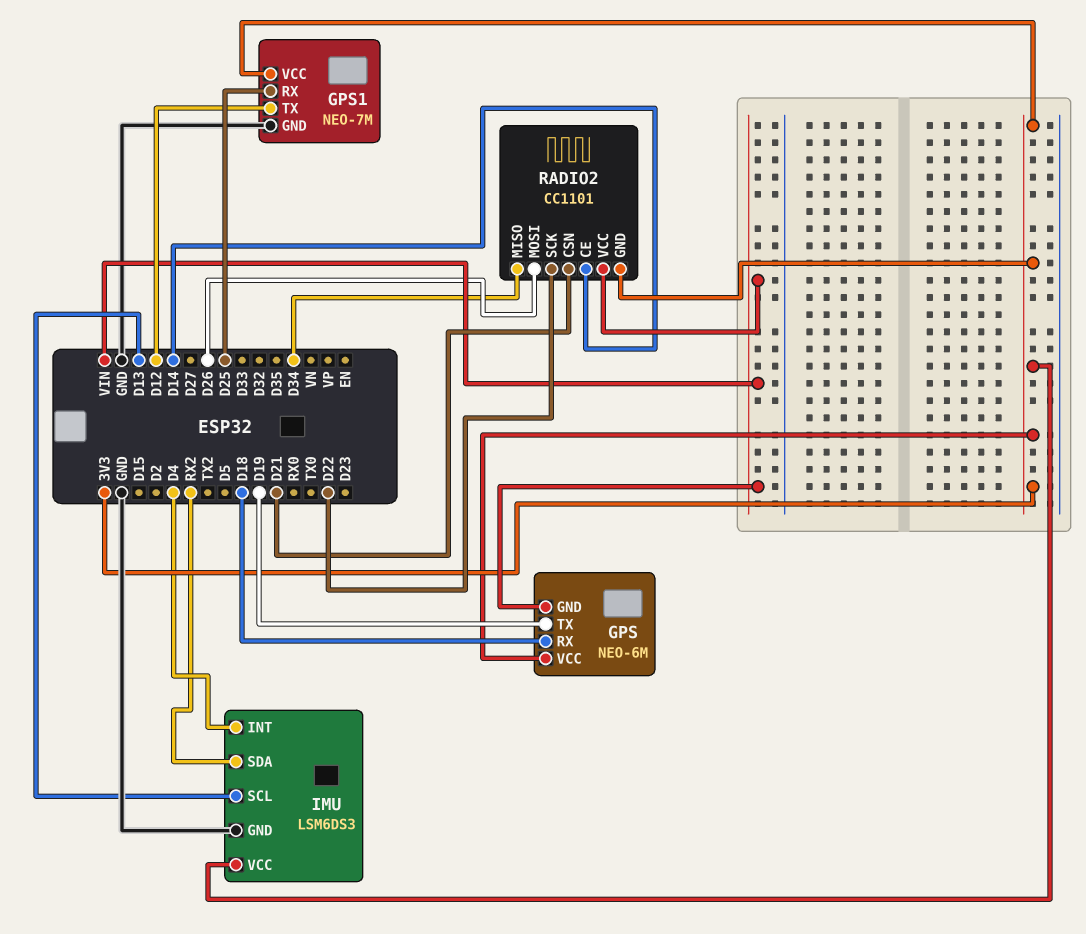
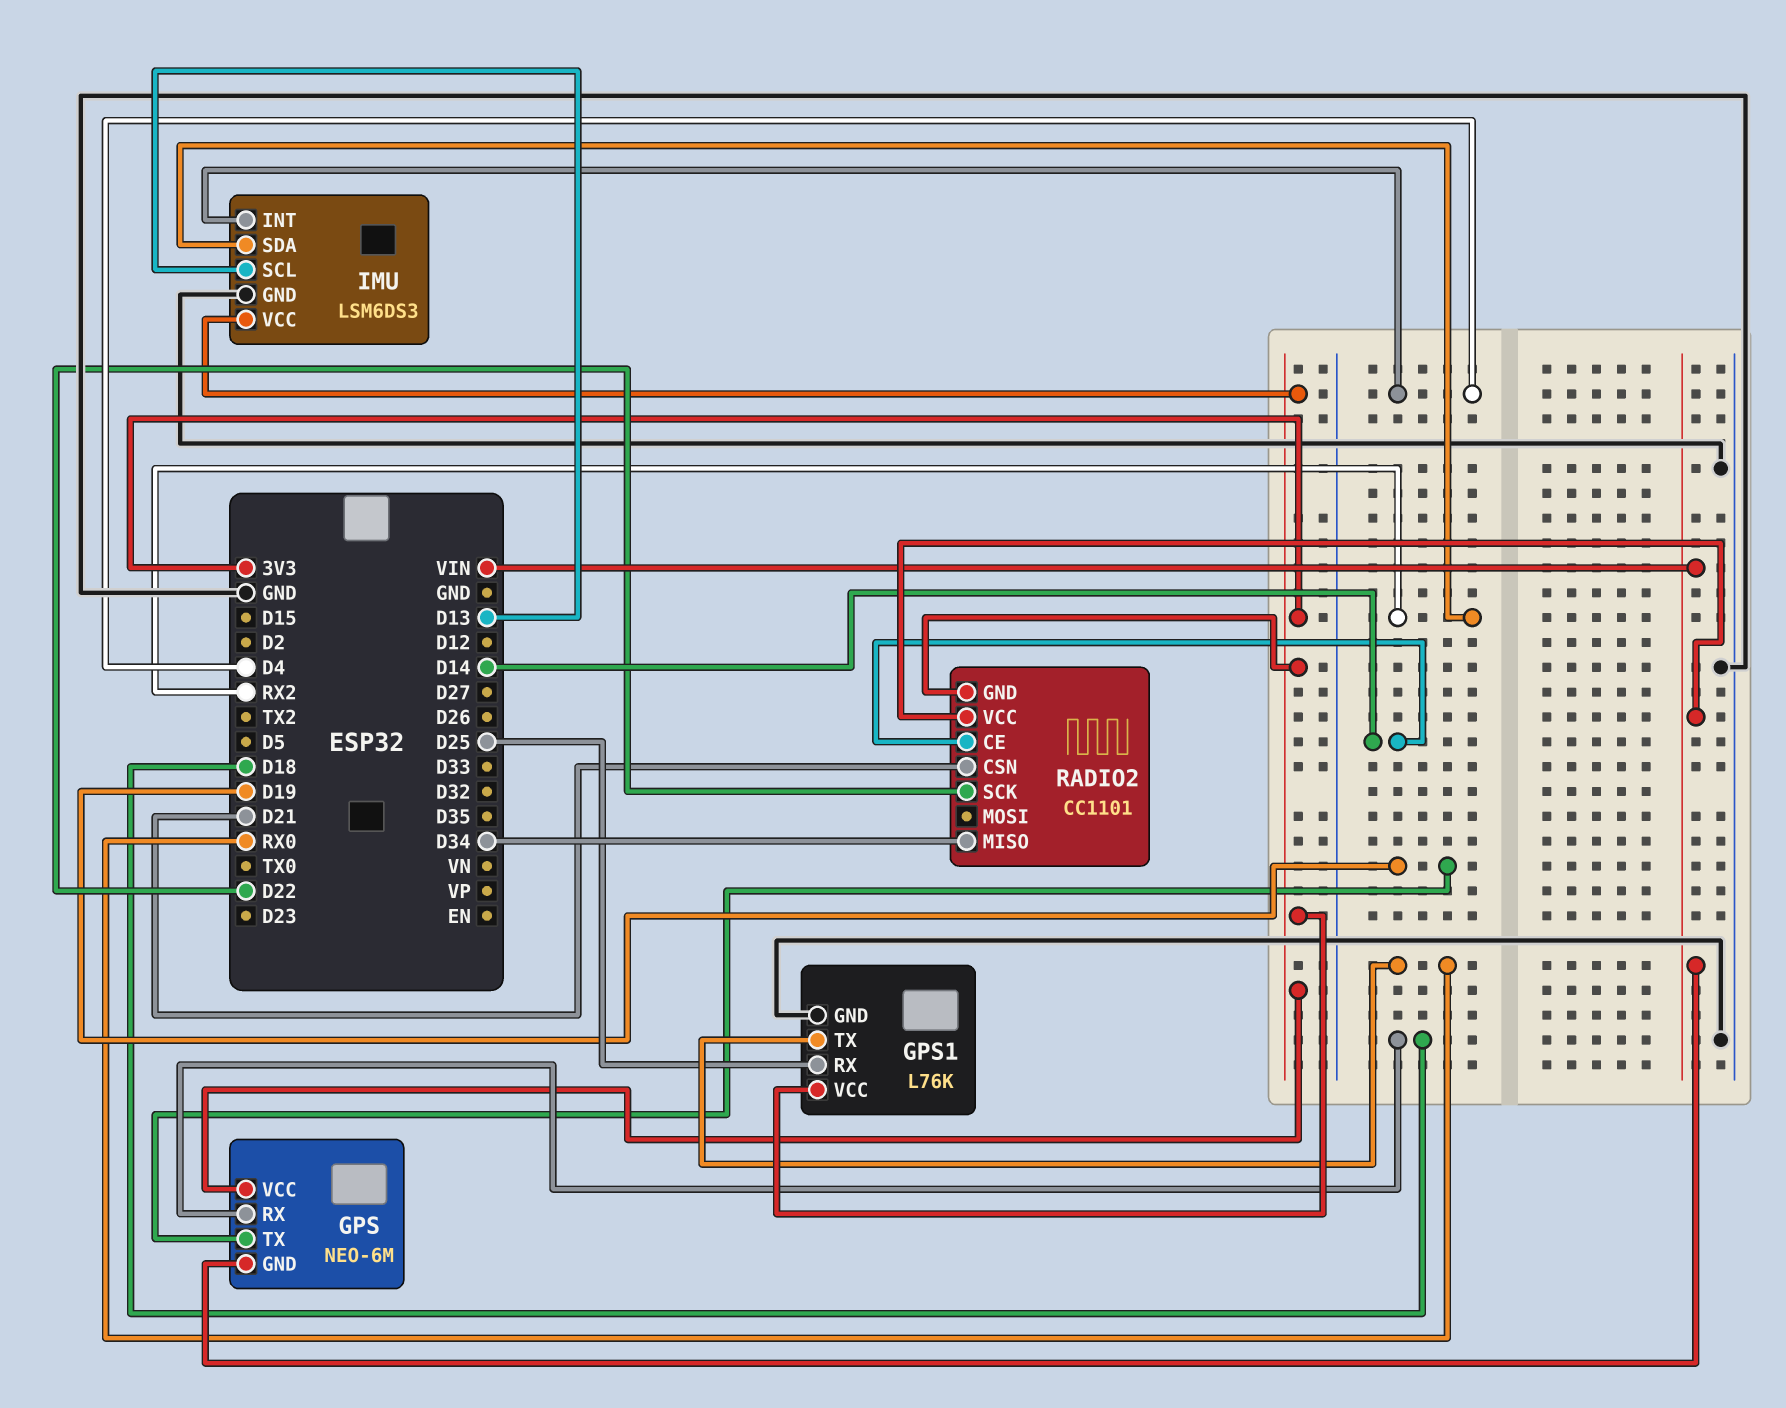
GPS1: NEO-7M -> L76K
GPS1 pin TX: D12 -> RX0
RADIO2 pin MOSI: D26 -> none

